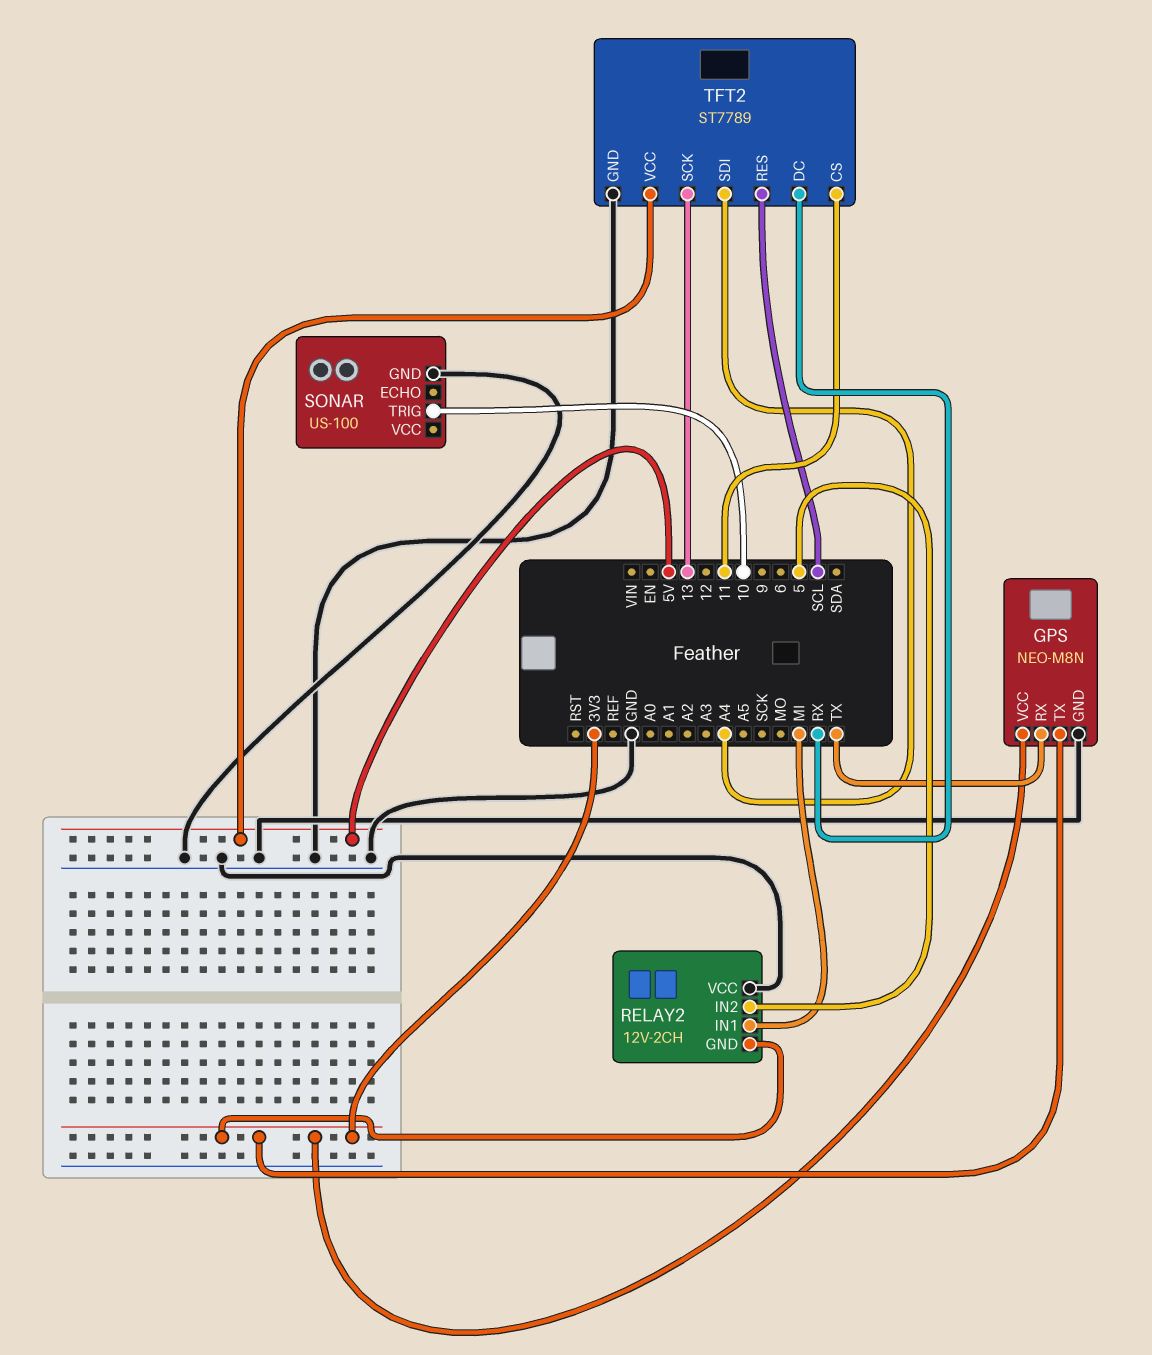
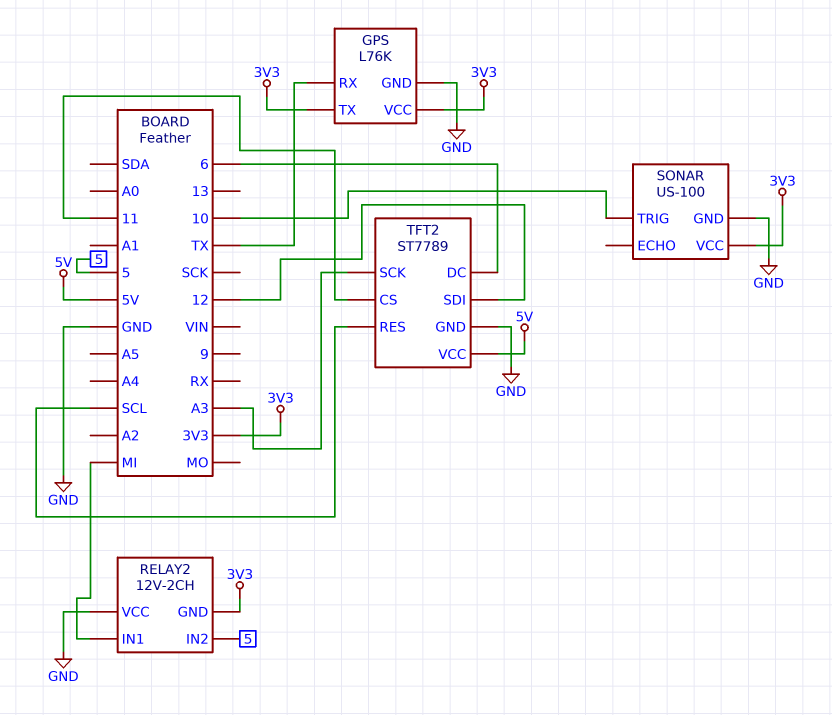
GPS: NEO-M8N -> L76K
SONAR pin VCC: none -> 3V3
TFT2 pin DC: RX -> 6
TFT2 pin SCK: 13 -> A3
TFT2 pin SDI: A4 -> 12

